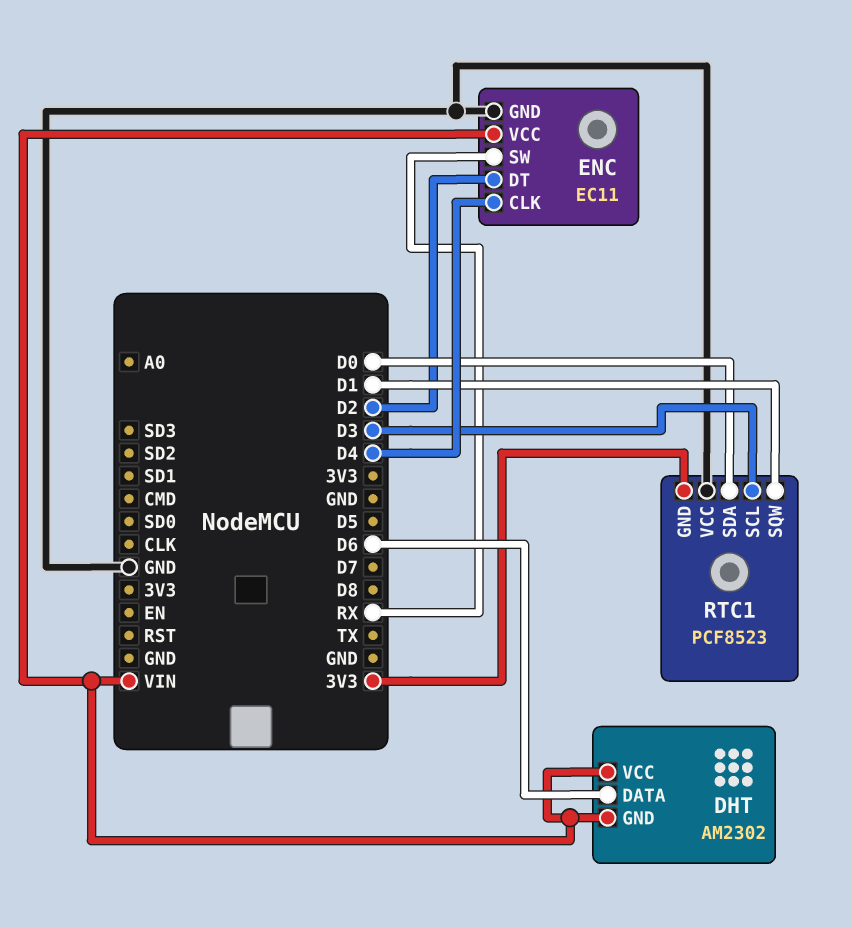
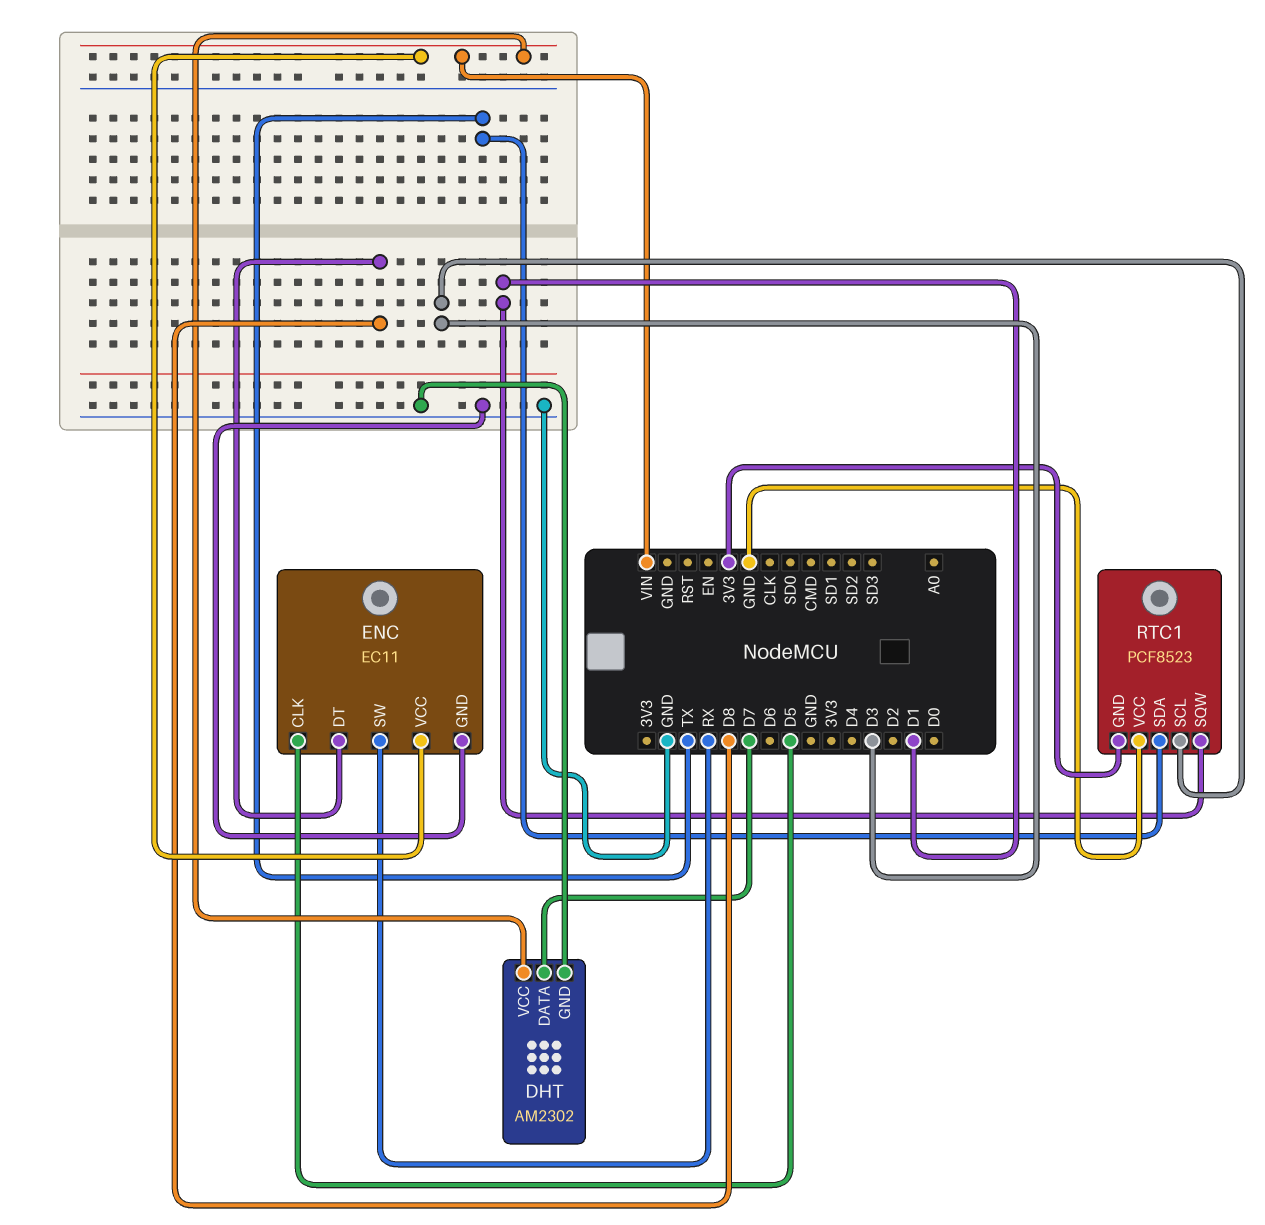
DHT pin DATA: D6 -> D7
DHT pin GND: VIN -> GND
ENC pin CLK: D4 -> D5
ENC pin DT: D2 -> D8
RTC1 pin SDA: D0 -> TX

